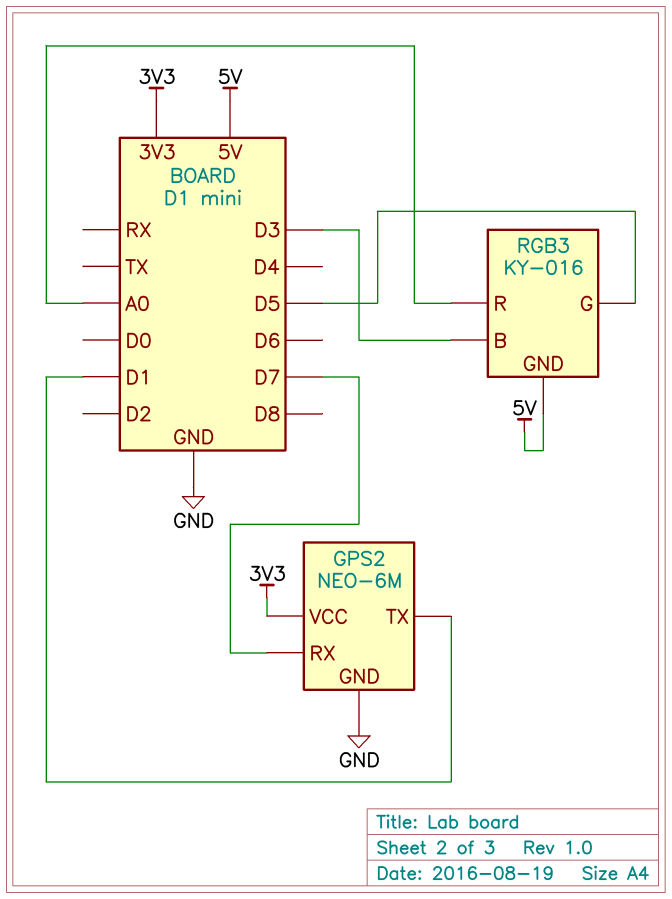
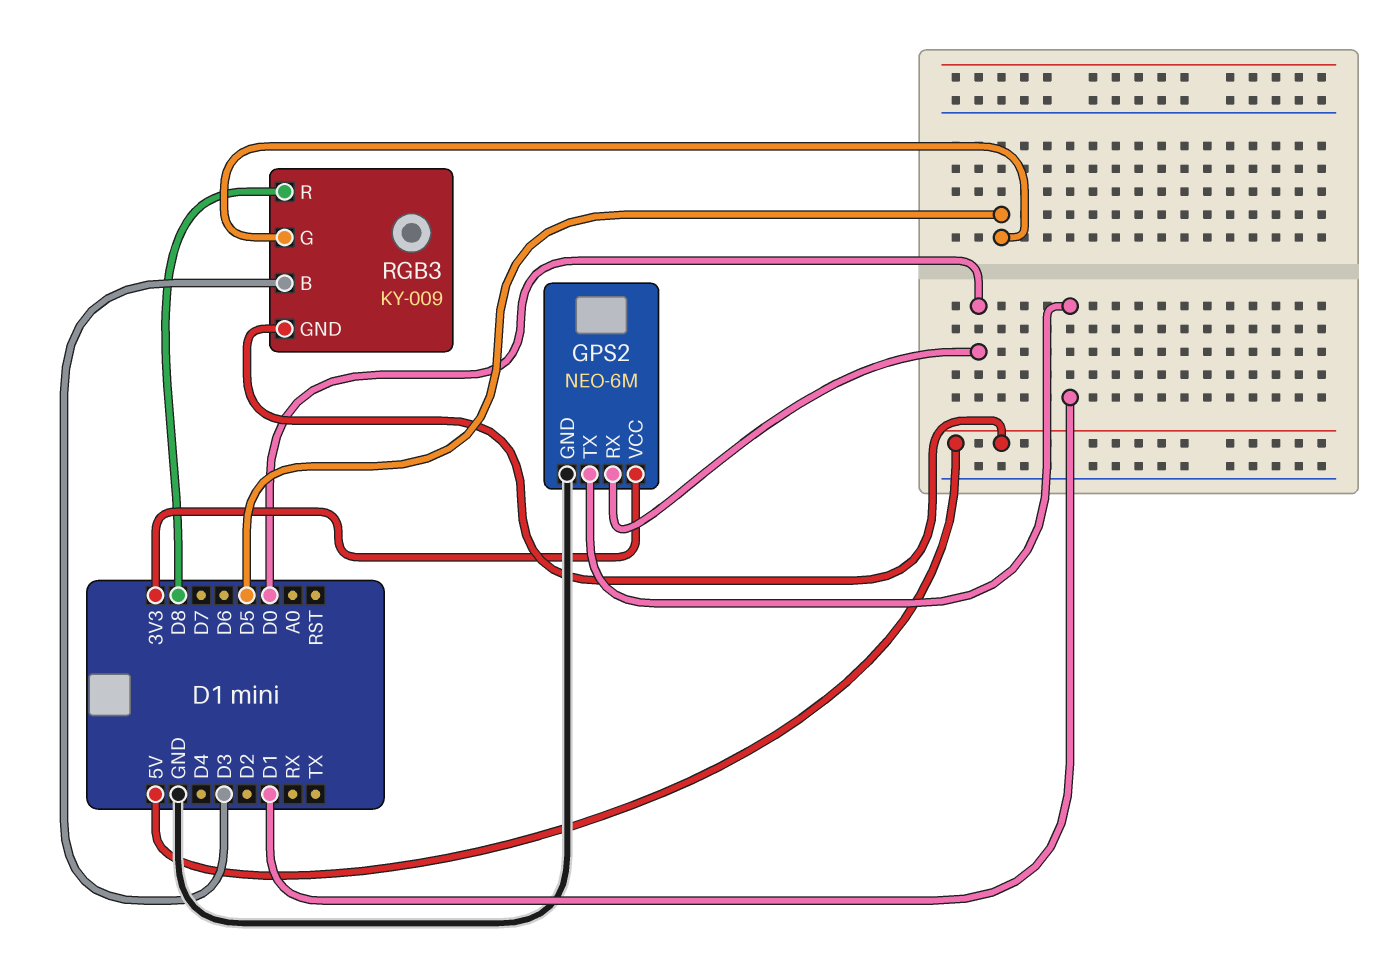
GPS2 pin RX: D7 -> D0
RGB3: KY-016 -> KY-009
RGB3 pin R: A0 -> D8

